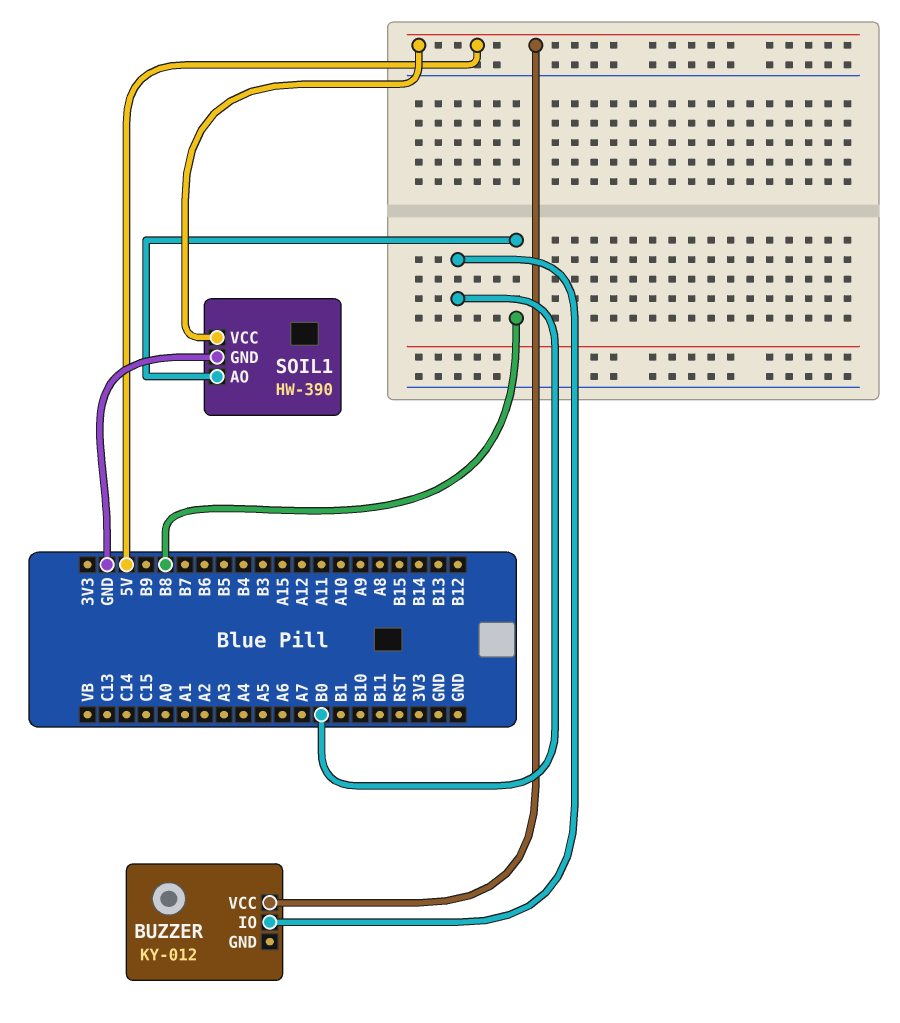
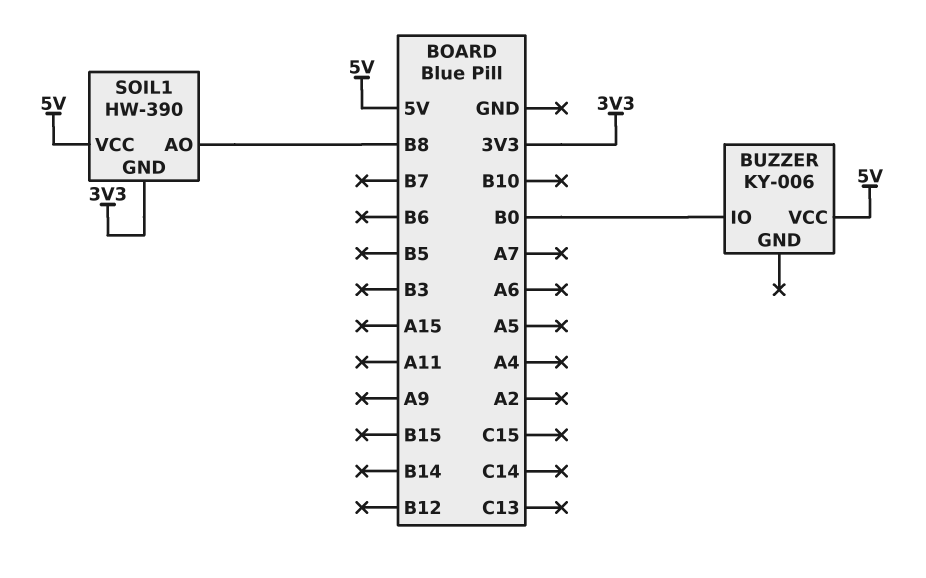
BUZZER: KY-012 -> KY-006
SOIL1 pin GND: GND -> 3V3

